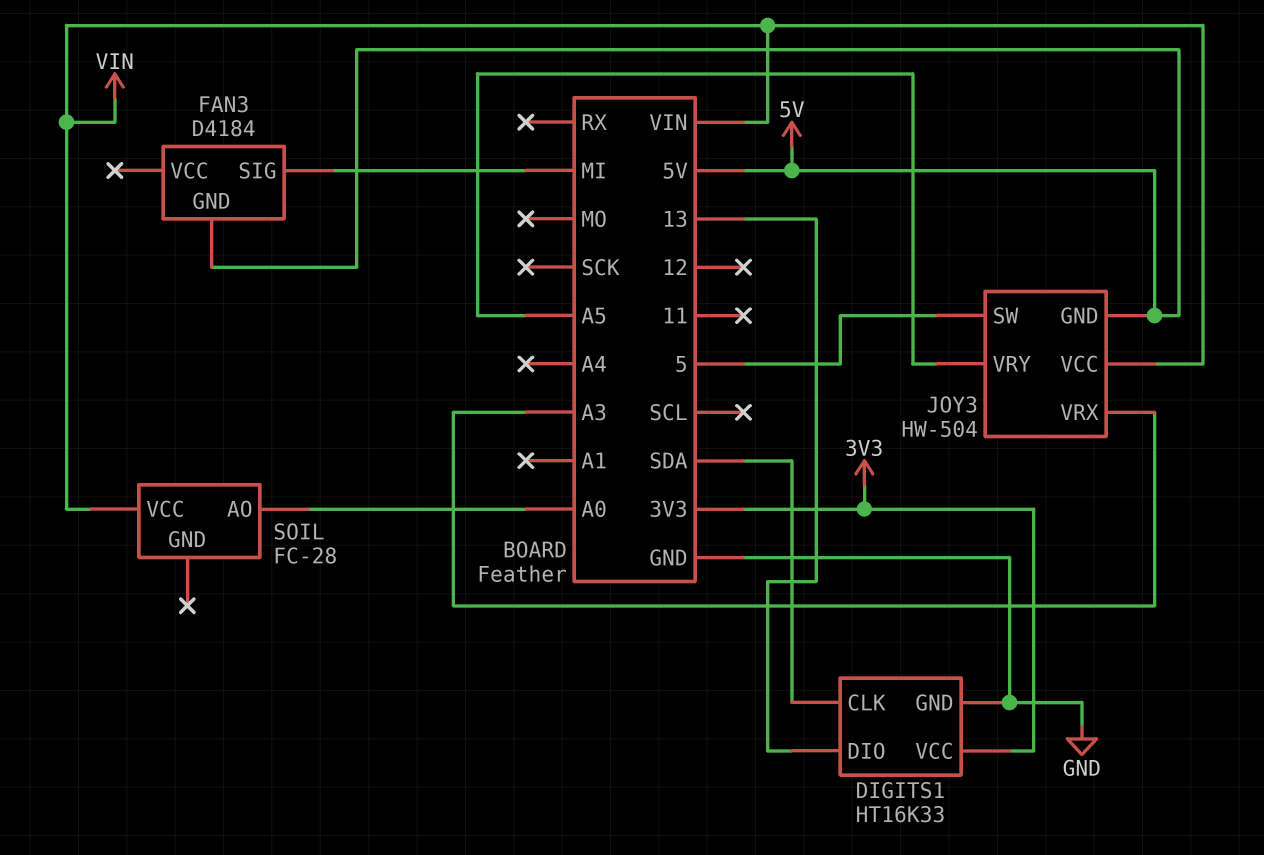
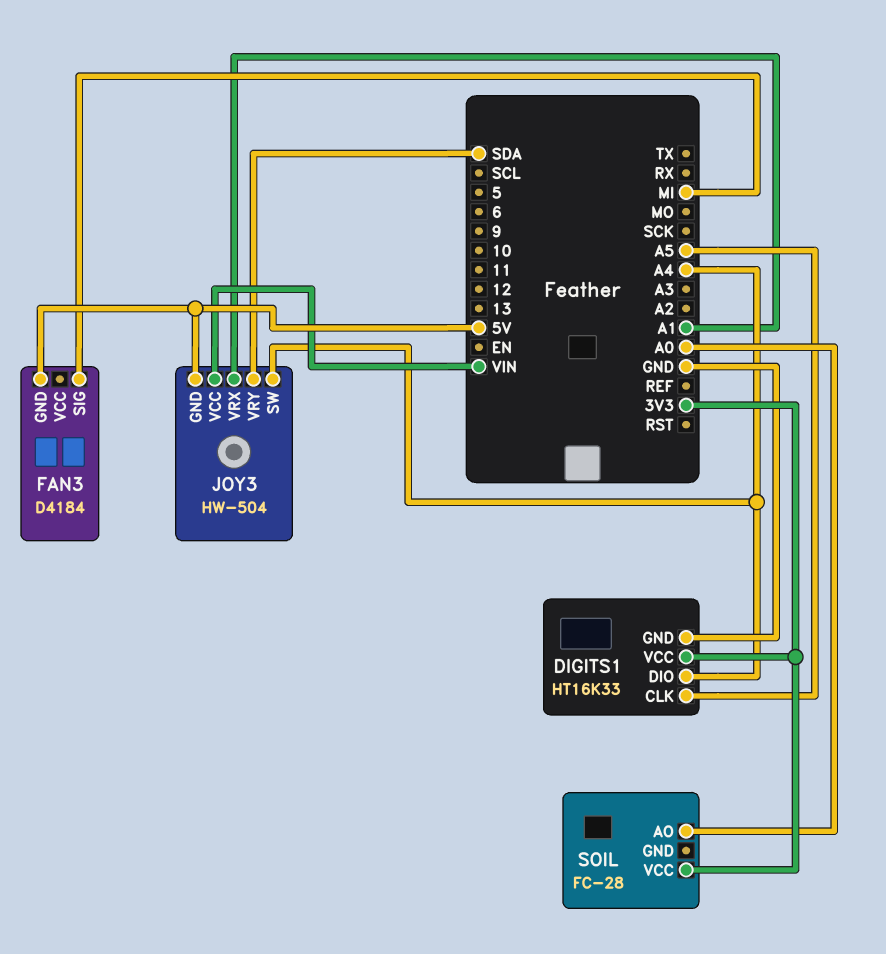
DIGITS1 pin CLK: SDA -> A5
DIGITS1 pin DIO: 13 -> A4
JOY3 pin SW: 5 -> A4
JOY3 pin VRX: A3 -> A1
JOY3 pin VRY: A5 -> SDA
SOIL pin VCC: VIN -> 3V3

